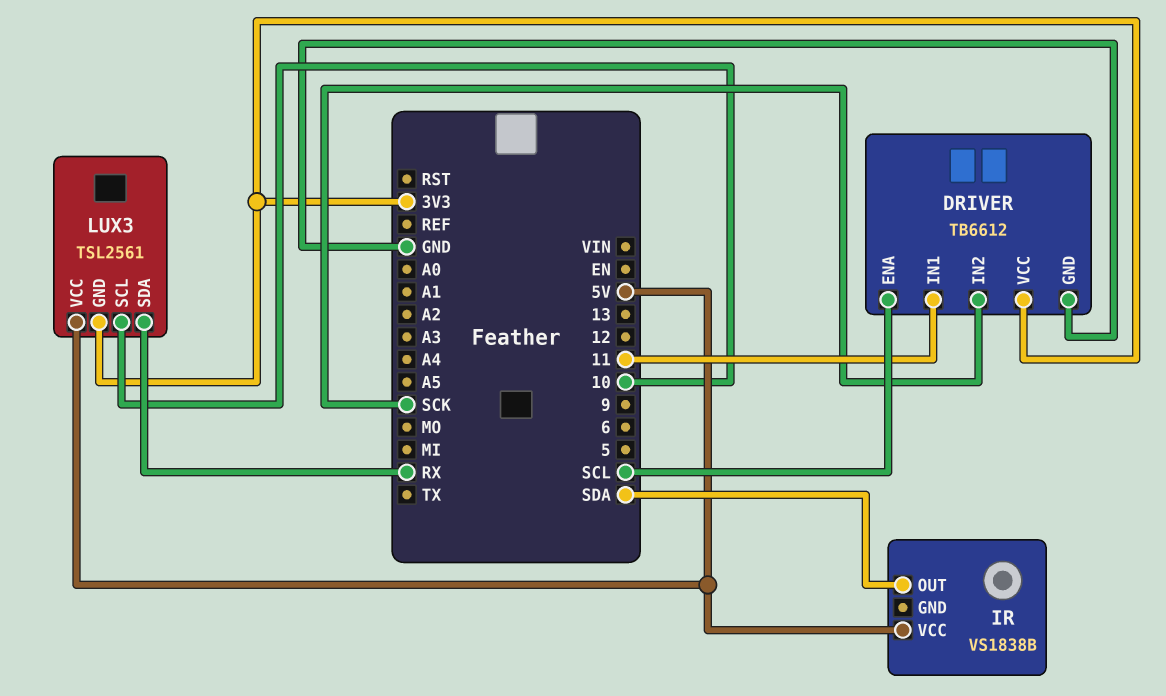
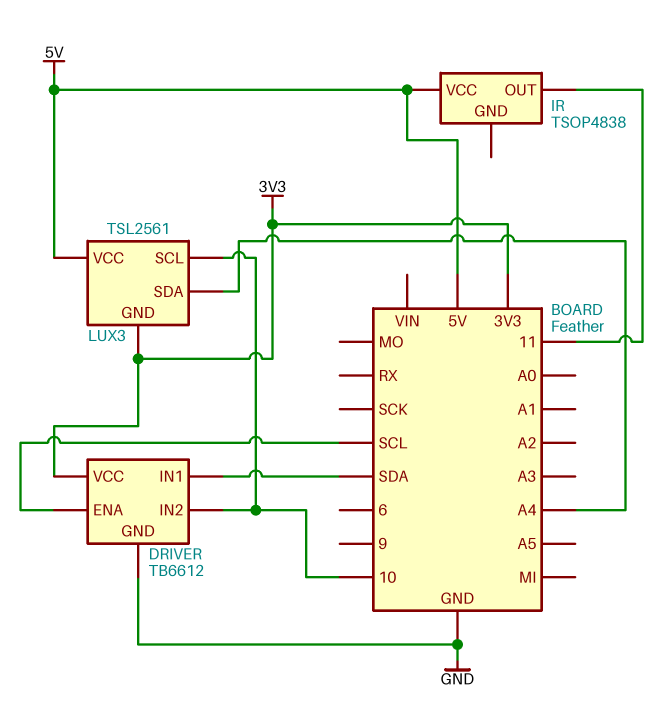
DRIVER pin IN1: 11 -> SDA
DRIVER pin IN2: SCK -> 10
IR: VS1838B -> TSOP4838
IR pin OUT: SDA -> 11
LUX3 pin SDA: RX -> A4

